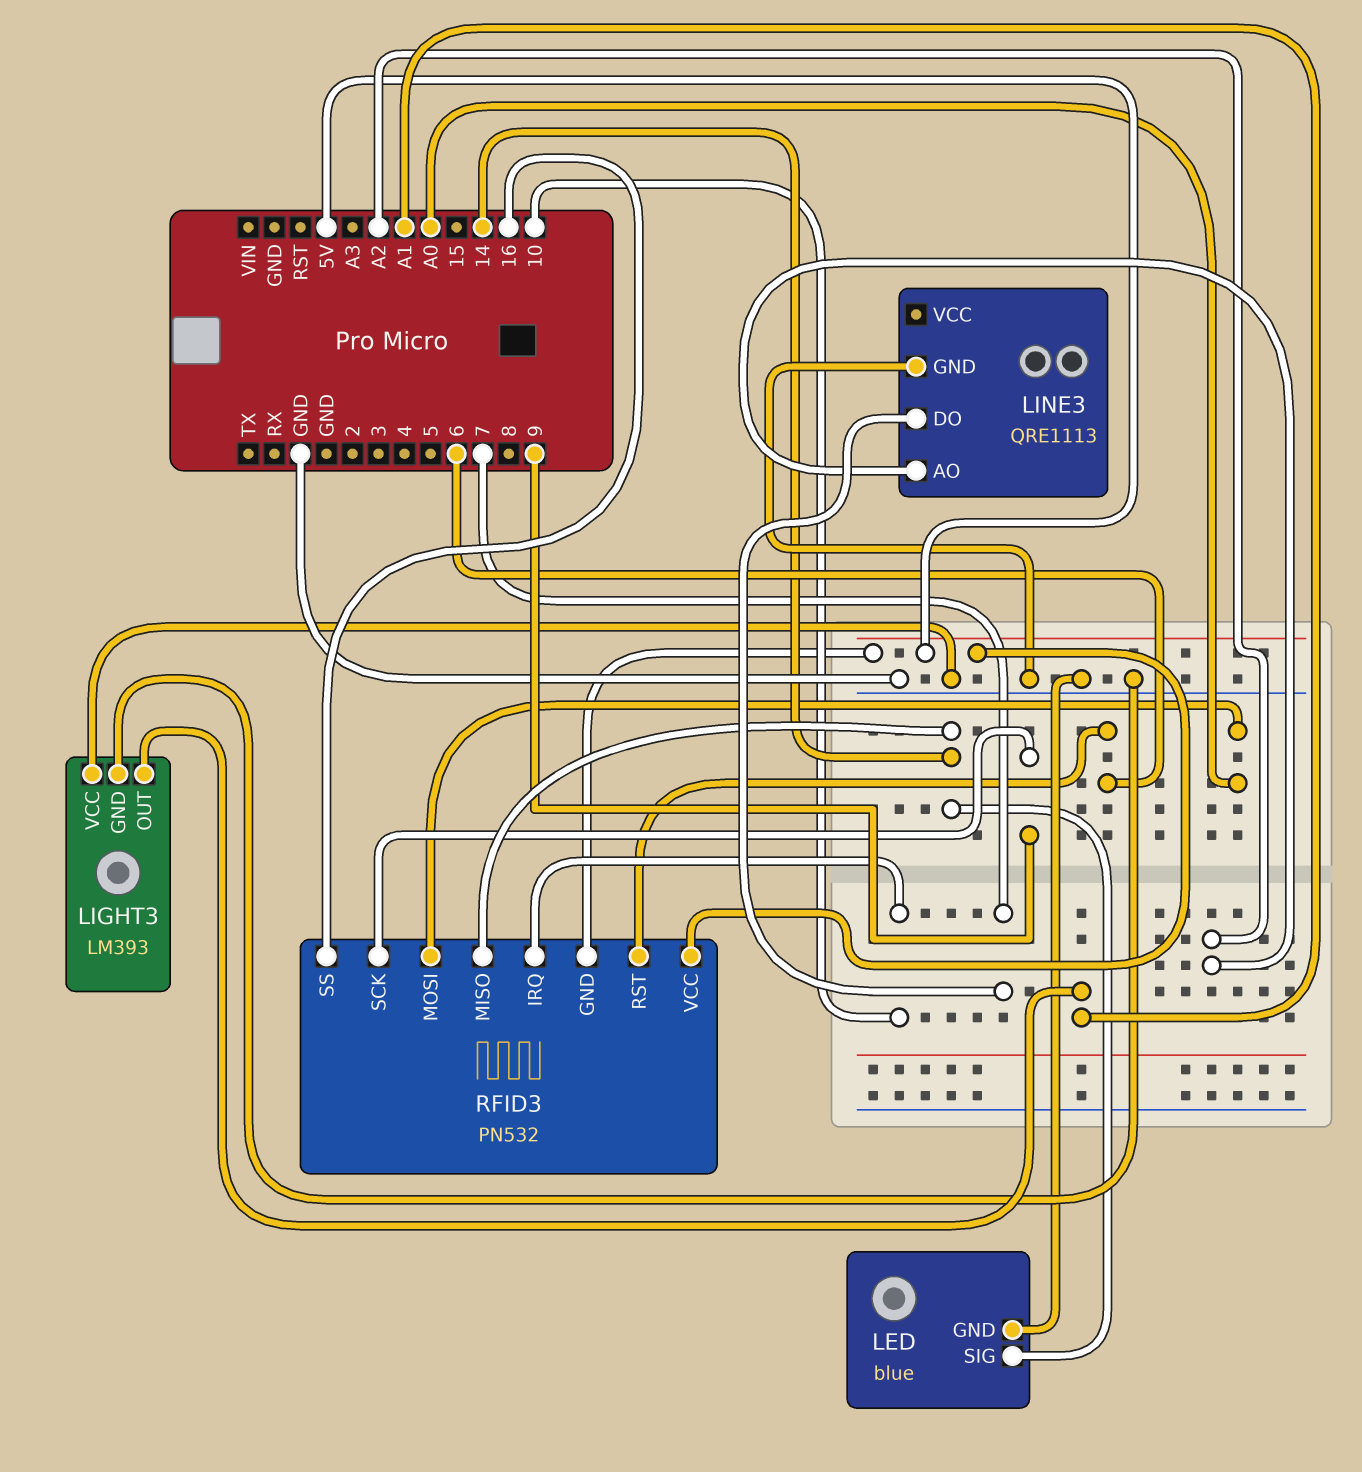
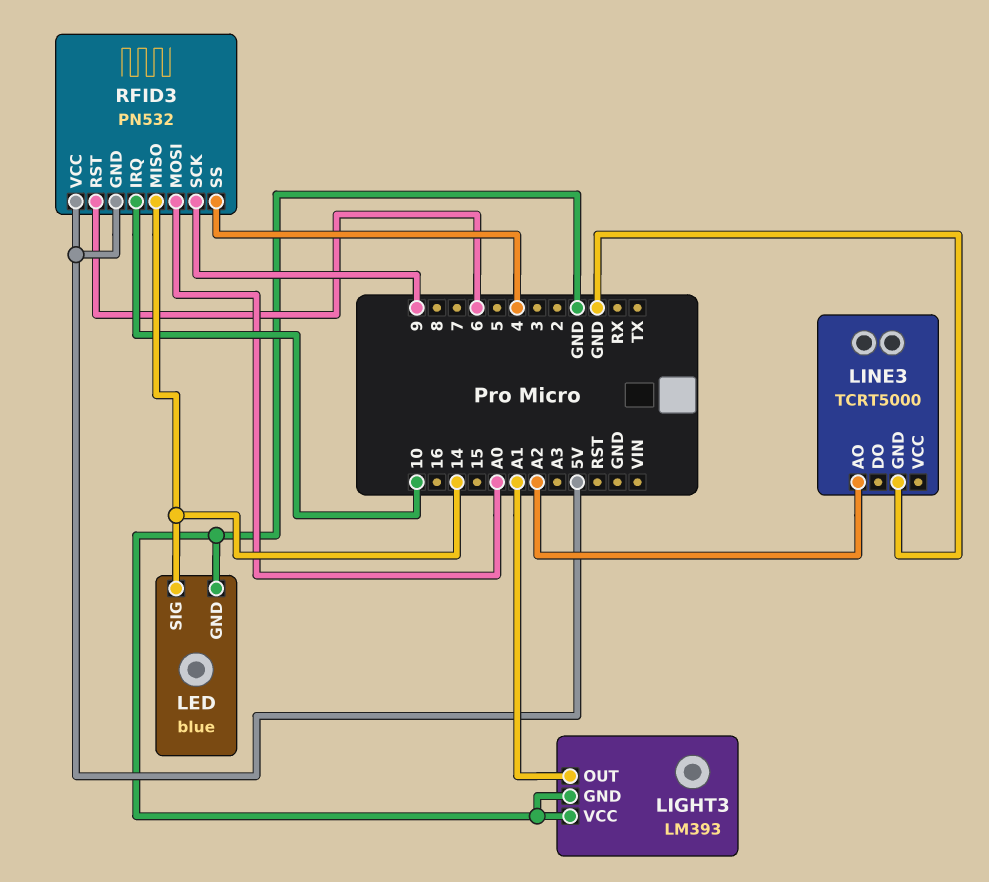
LINE3: QRE1113 -> TCRT5000
LINE3 pin DO: 7 -> none
RFID3 pin SS: 16 -> 4

